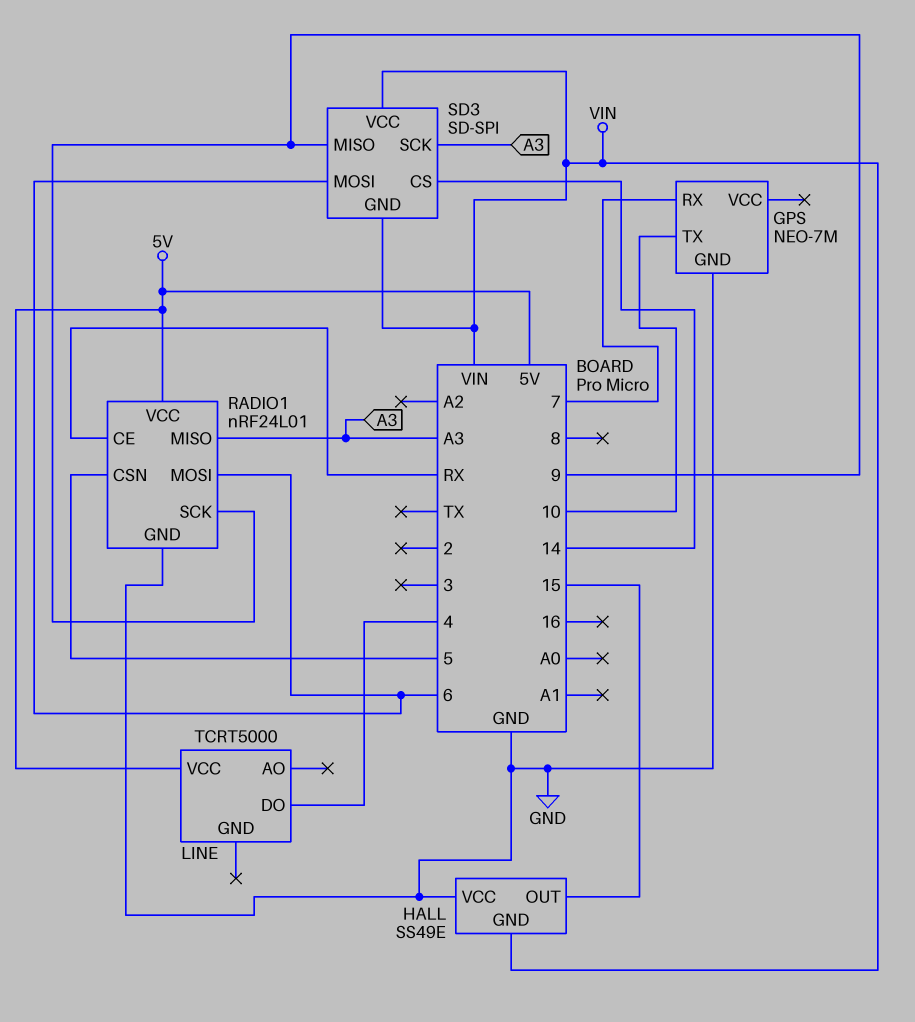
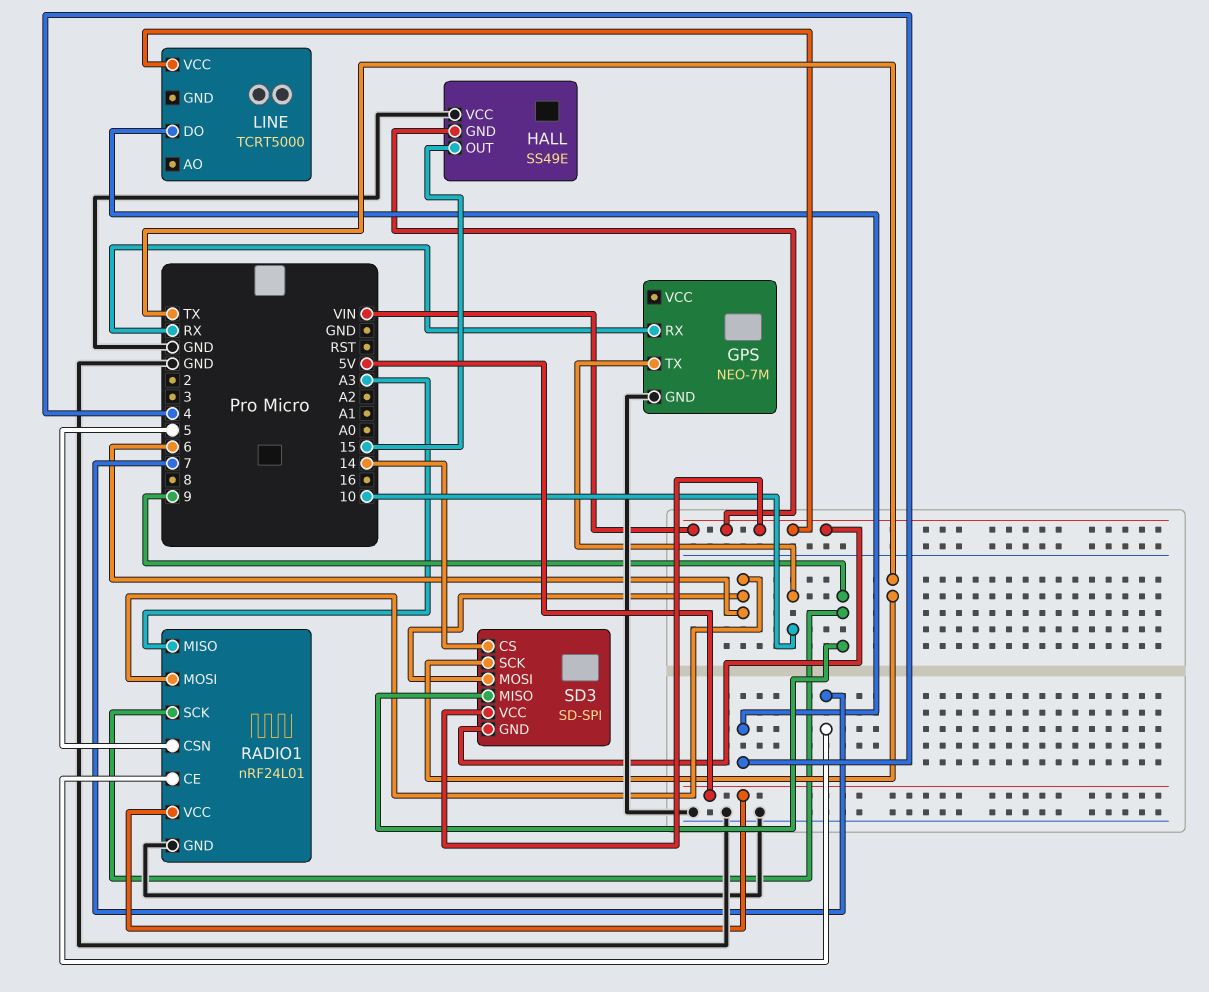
GPS pin RX: 7 -> RX
LINE pin VCC: 5V -> VIN
RADIO1 pin CE: RX -> 7
SD3 pin SCK: A3 -> TX

